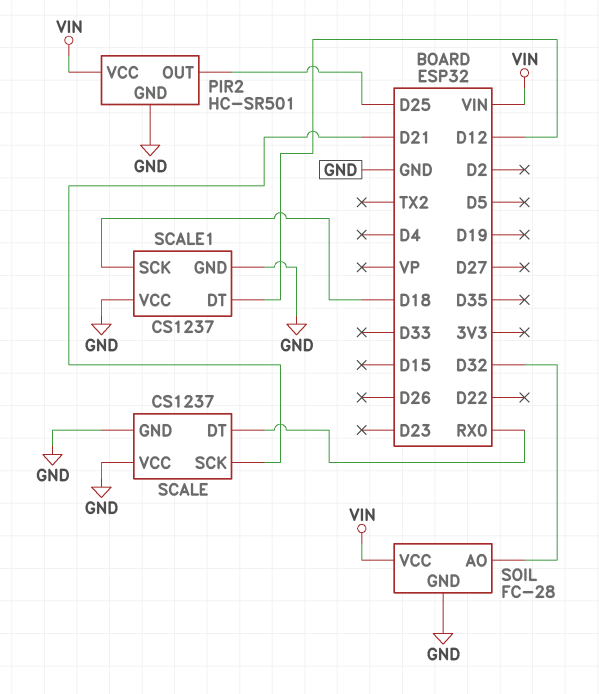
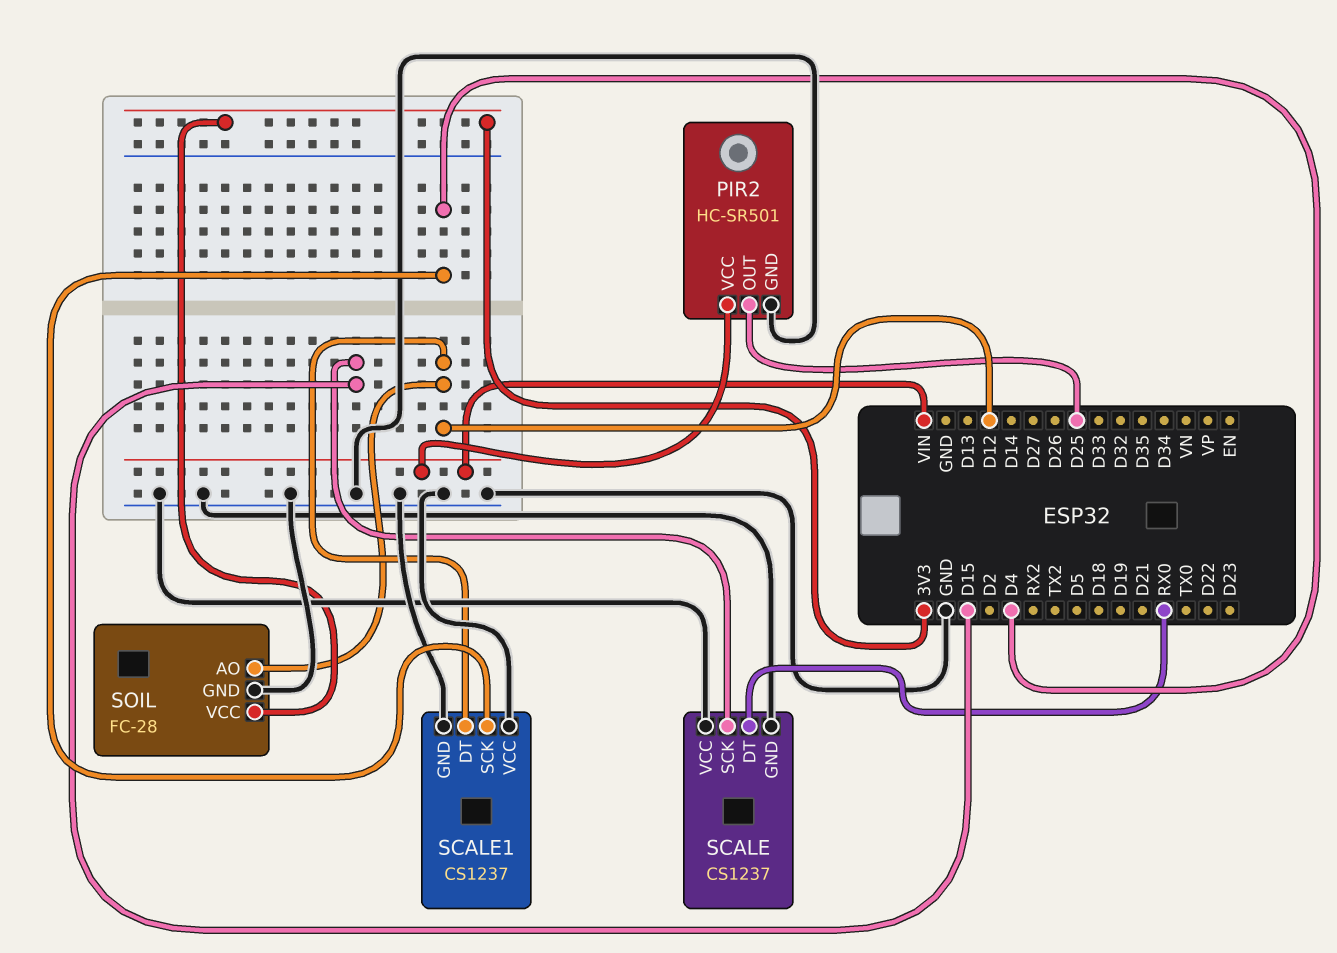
SCALE pin SCK: D21 -> D15
SCALE1 pin SCK: D18 -> D4
SOIL pin AO: D32 -> D12
SOIL pin VCC: VIN -> 3V3

